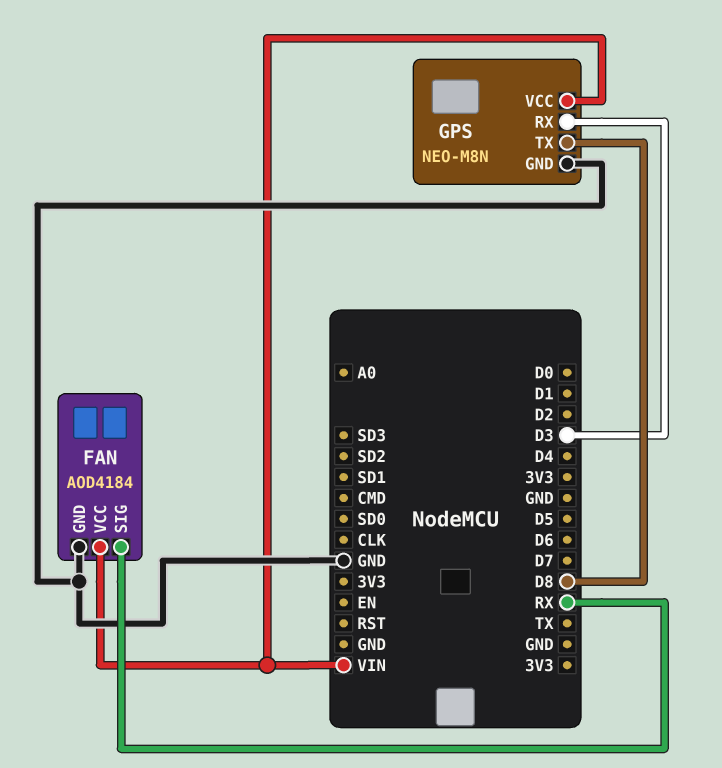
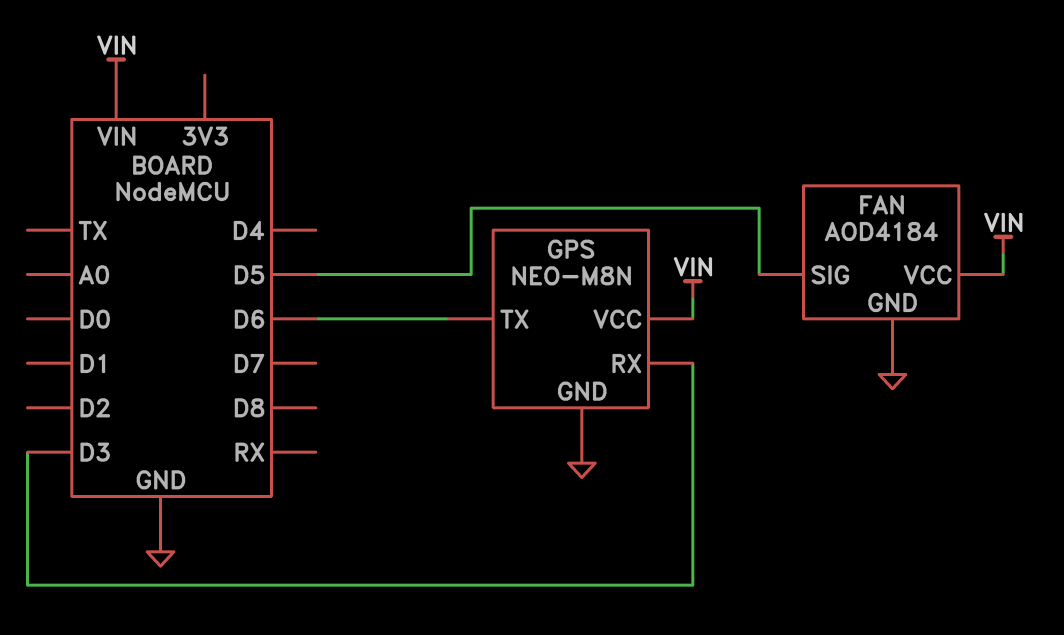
FAN pin SIG: RX -> D5
GPS pin TX: D8 -> D6

